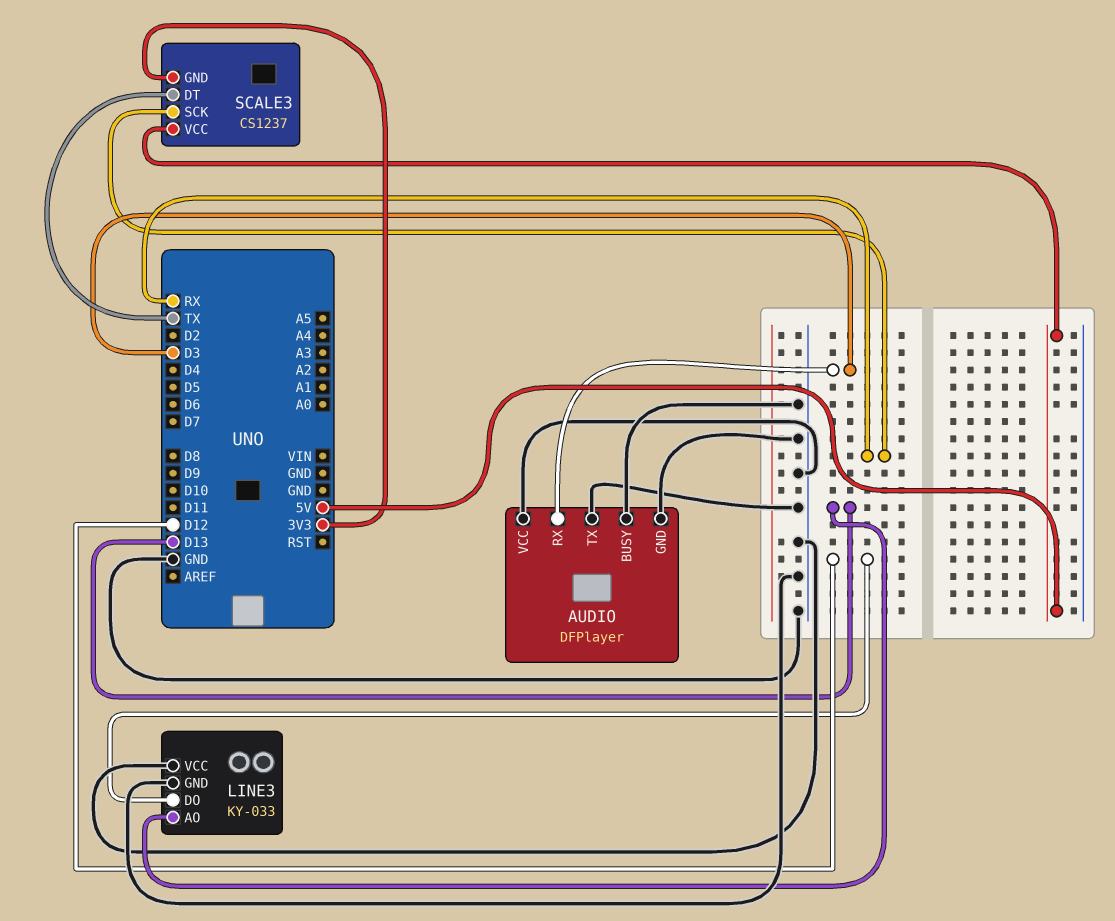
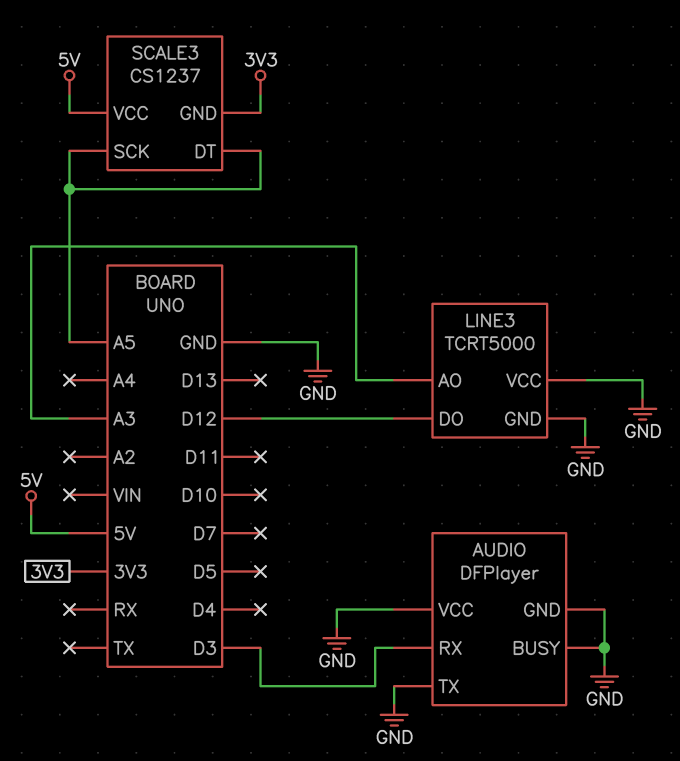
LINE3: KY-033 -> TCRT5000
LINE3 pin AO: D13 -> A3
SCALE3 pin DT: TX -> A5
SCALE3 pin SCK: RX -> A5

